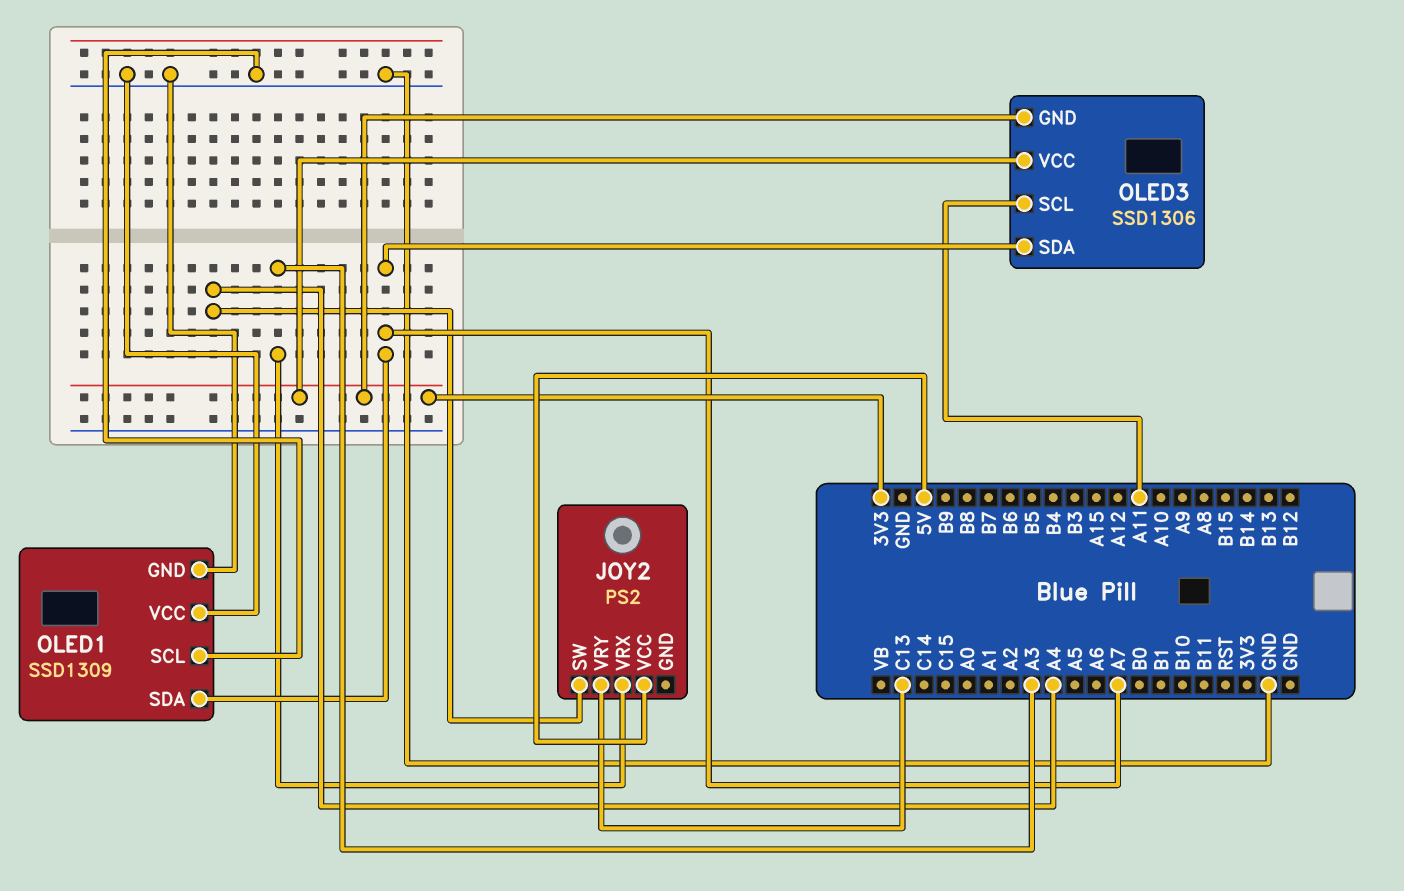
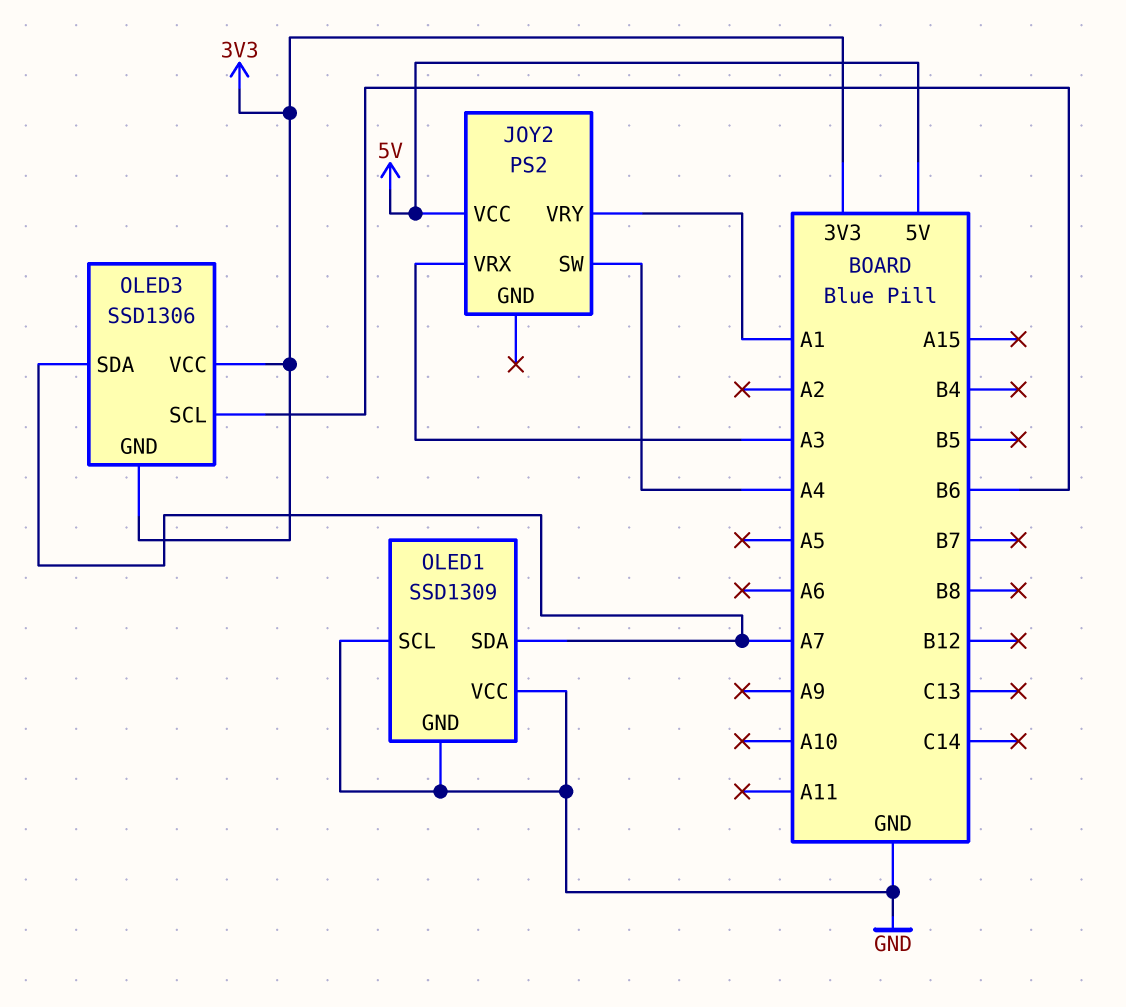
JOY2 pin VRY: C13 -> A1
OLED3 pin SCL: A11 -> B6

